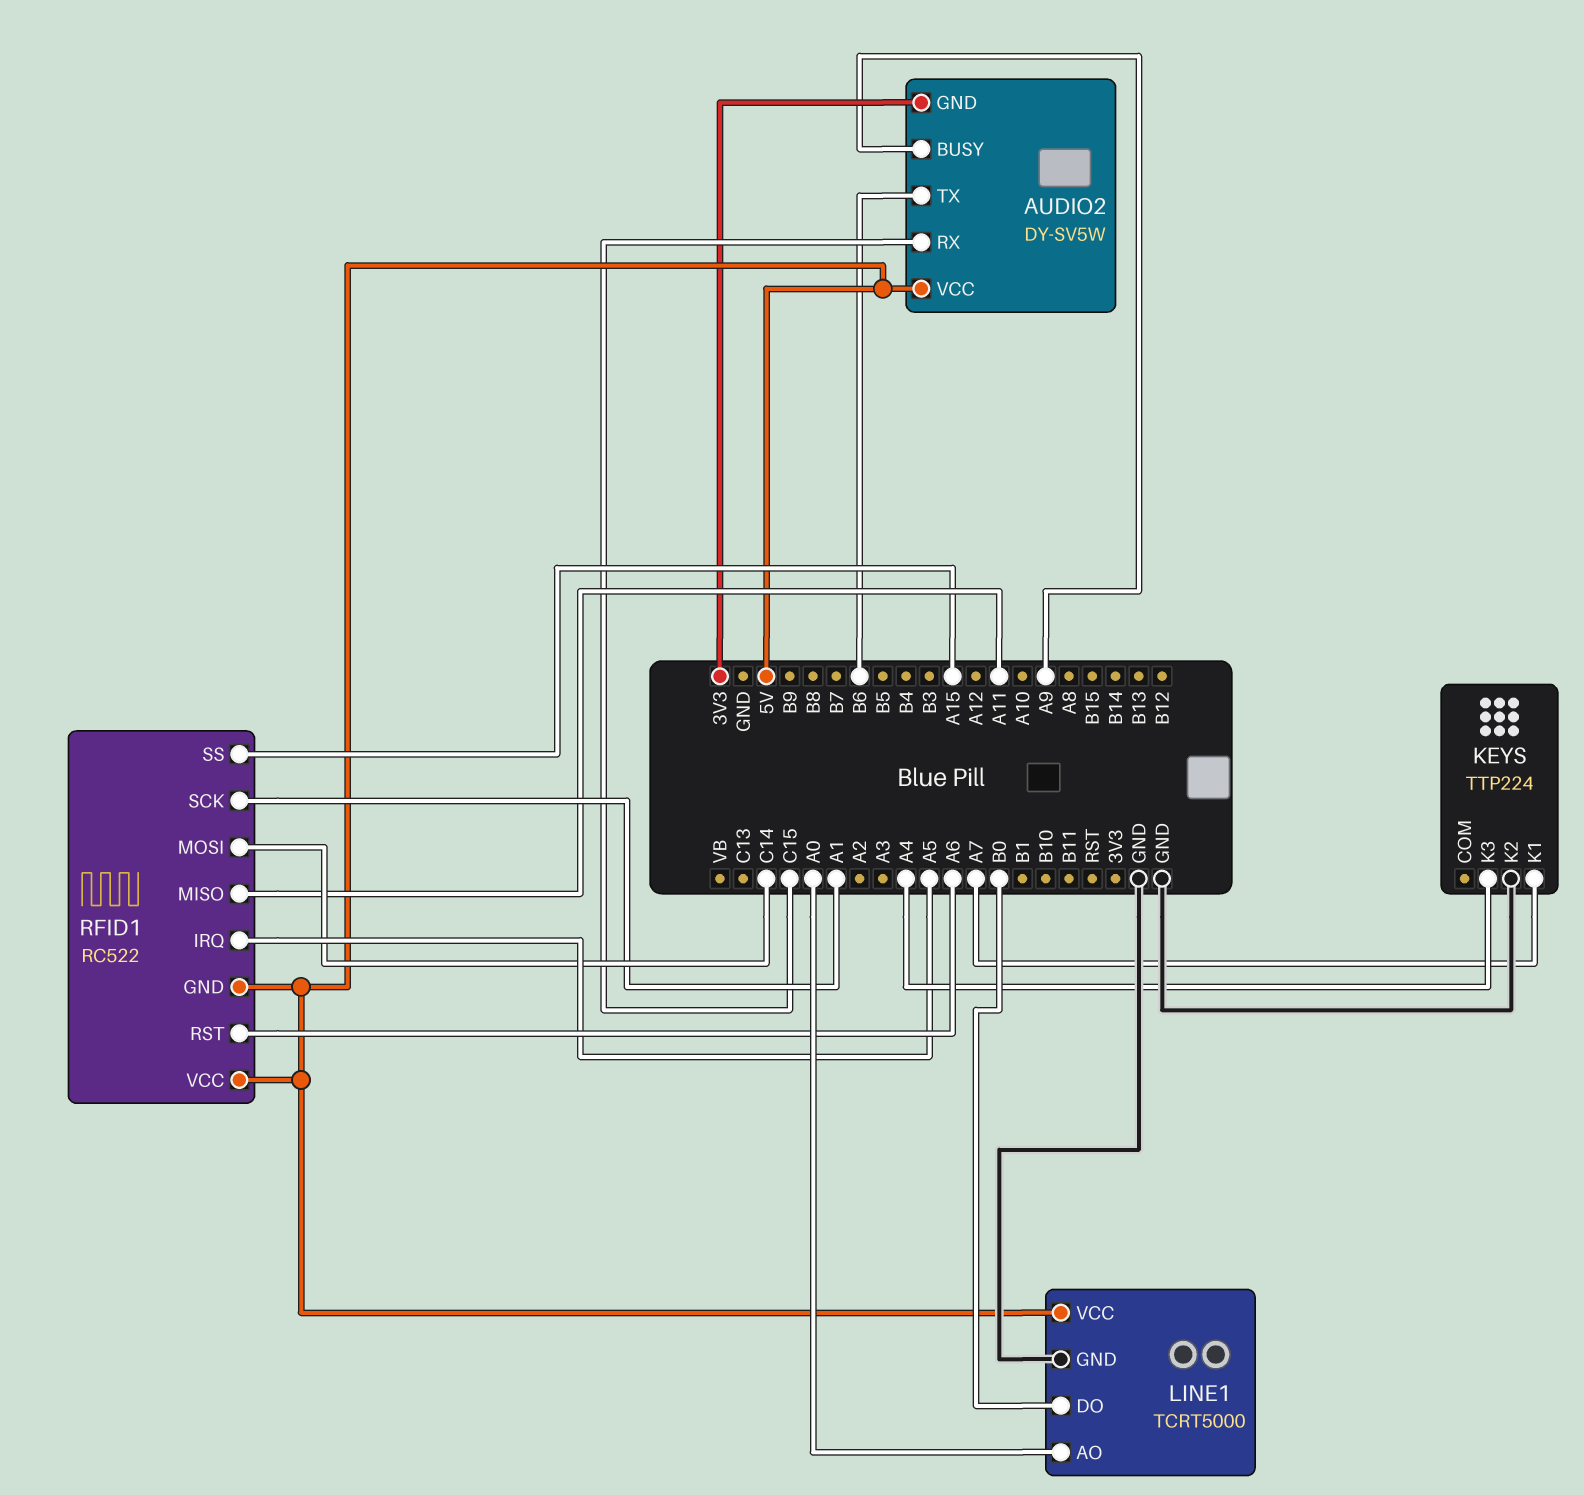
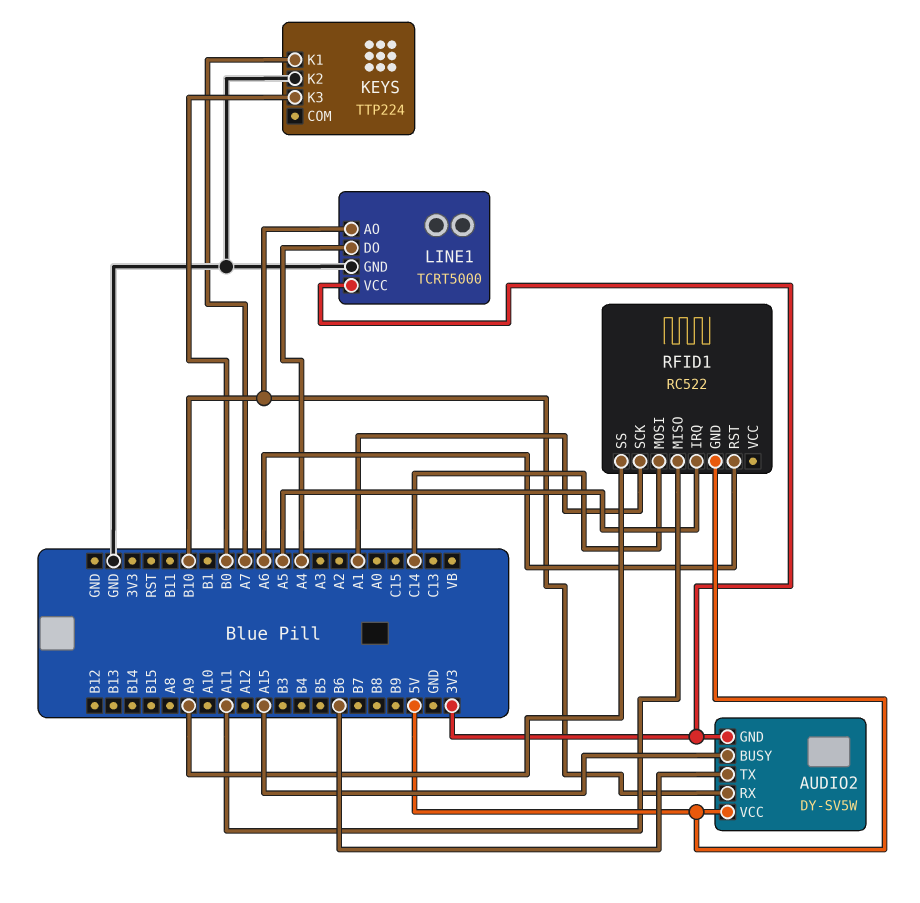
AUDIO2 pin BUSY: A9 -> A15
AUDIO2 pin RX: C15 -> B10
KEYS pin K3: A4 -> B0
LINE1 pin AO: A0 -> B10
LINE1 pin DO: B0 -> A4
LINE1 pin VCC: 5V -> 3V3
RFID1 pin SS: A15 -> A9
RFID1 pin VCC: 5V -> none

